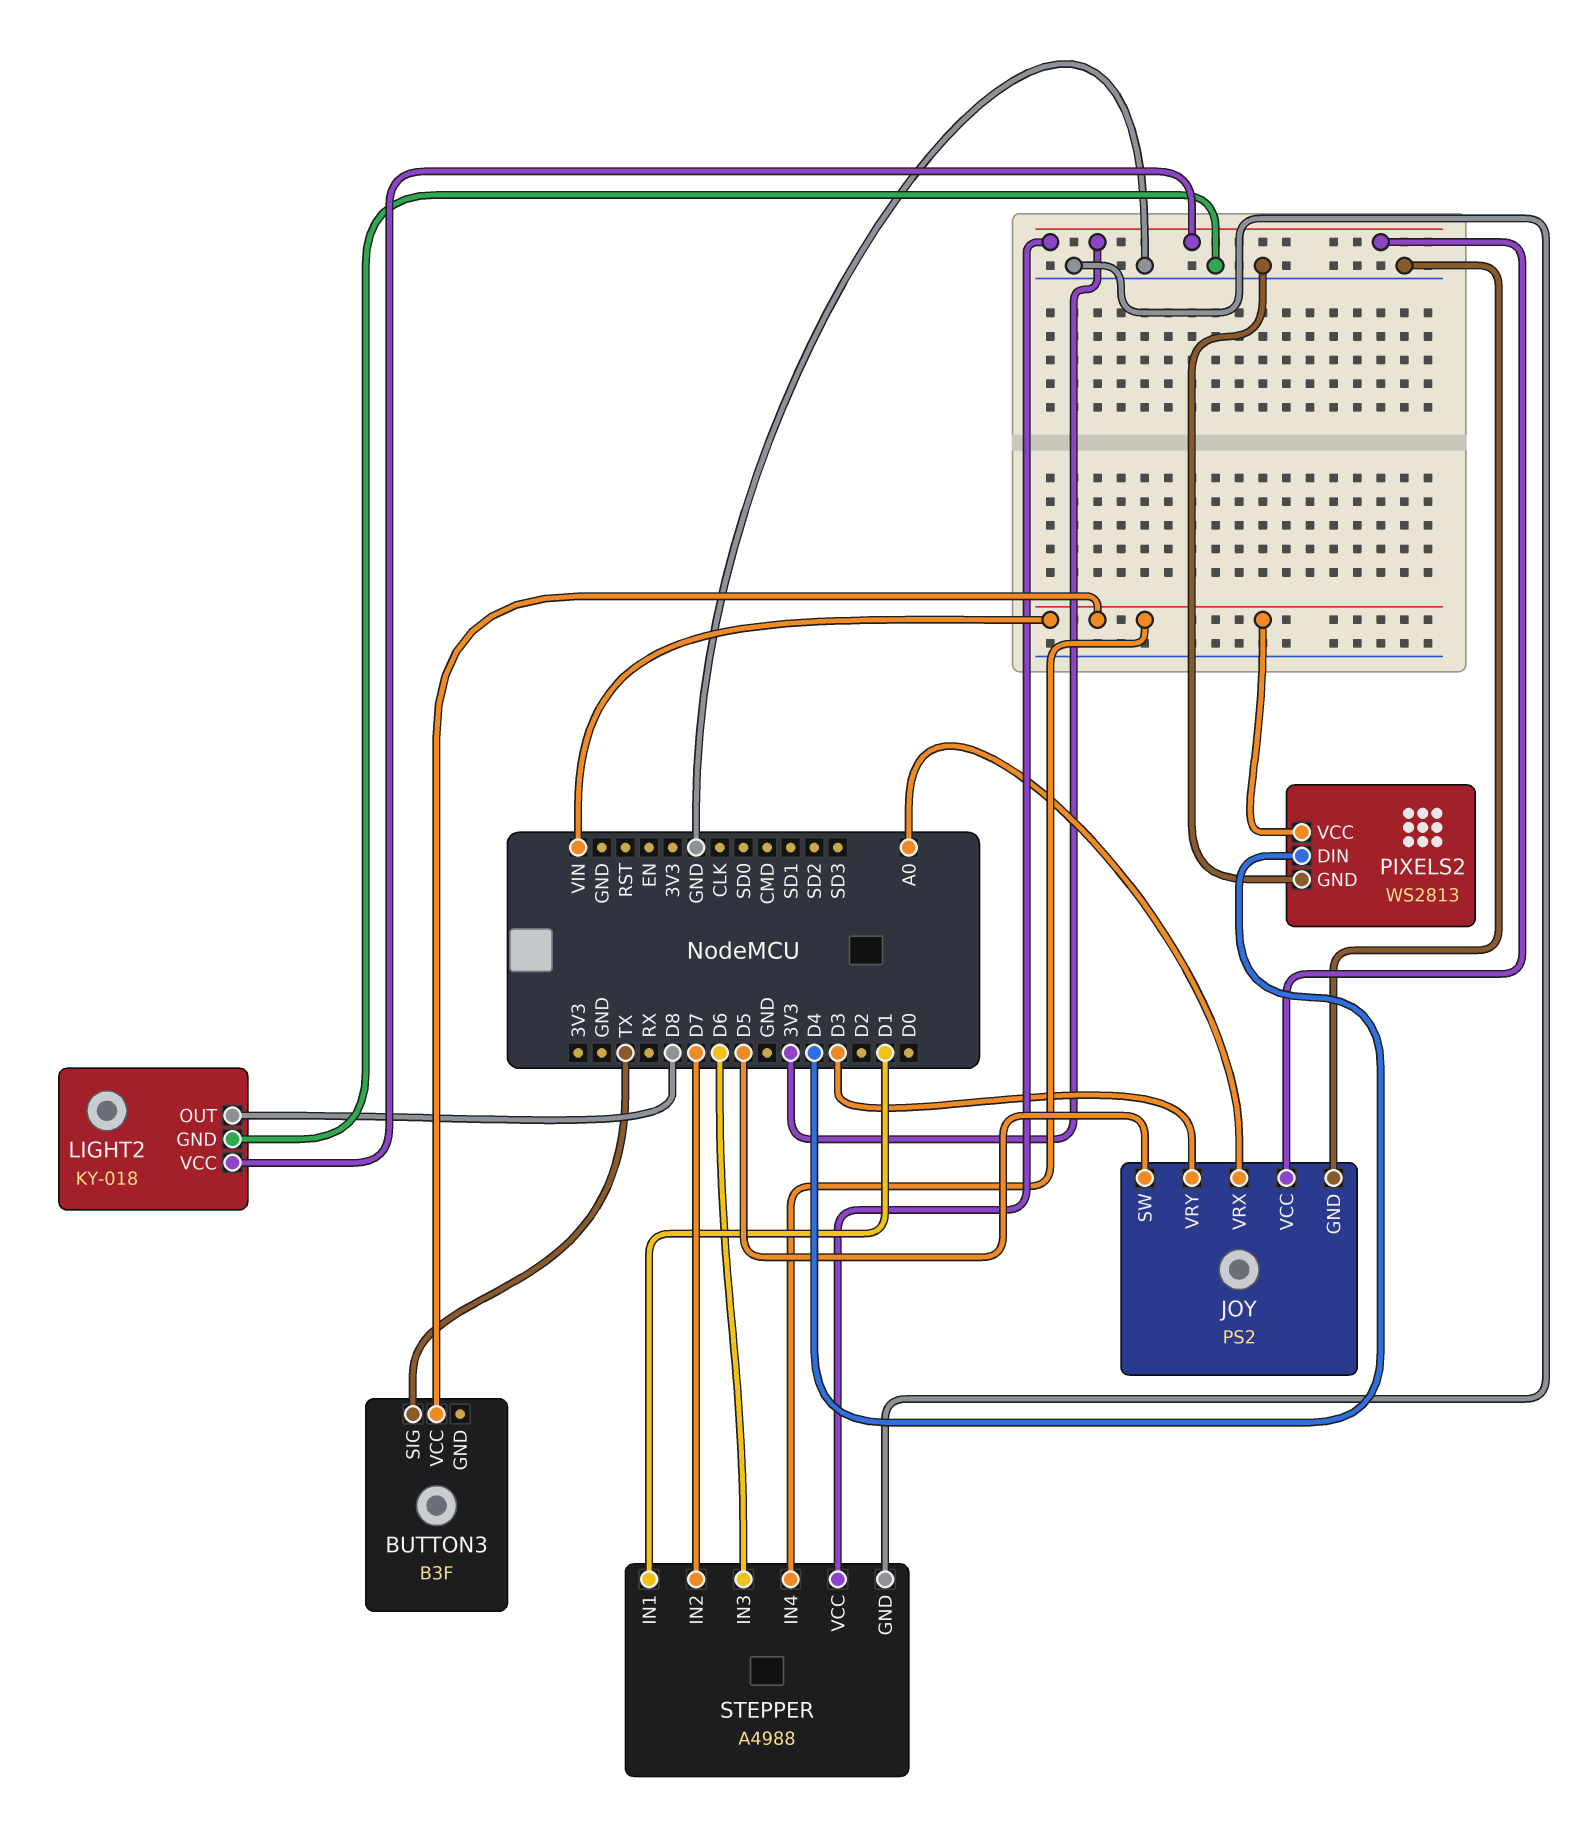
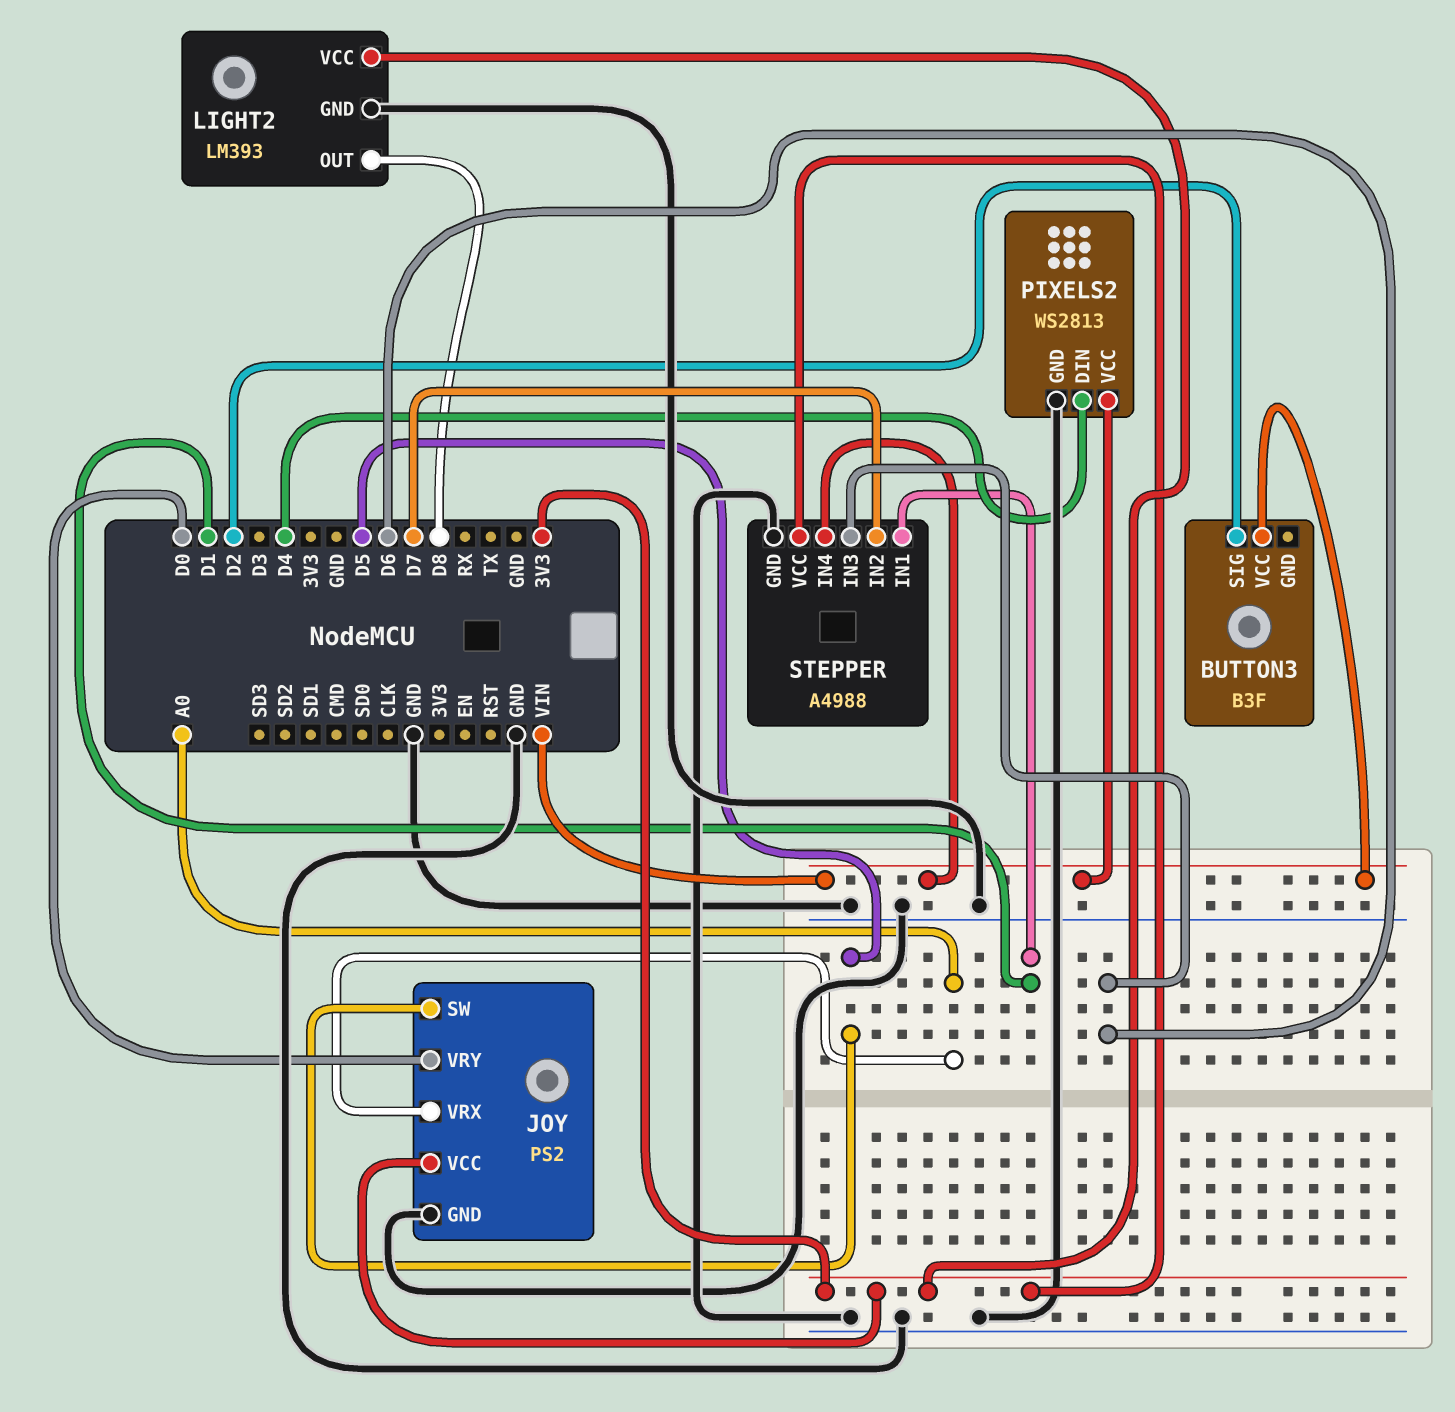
BUTTON3 pin SIG: TX -> D2
JOY pin VRY: D3 -> D0
LIGHT2: KY-018 -> LM393

